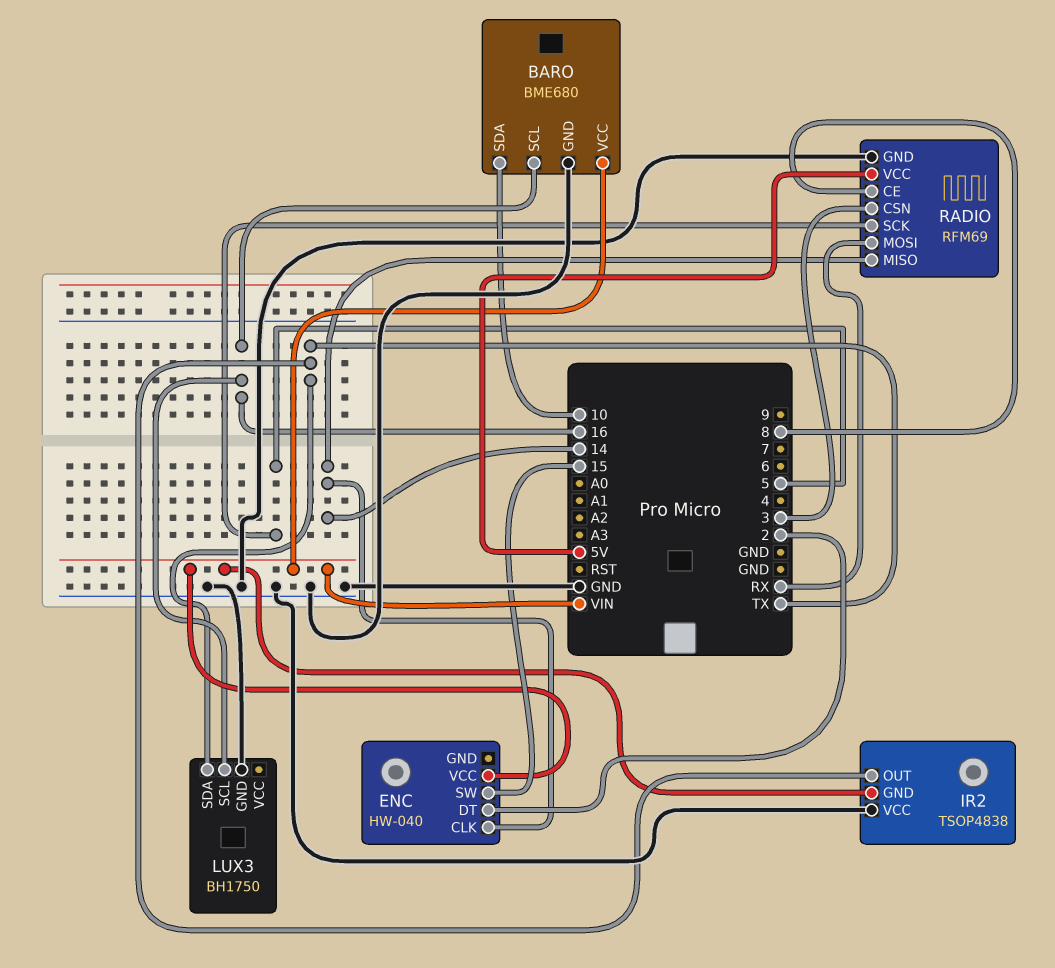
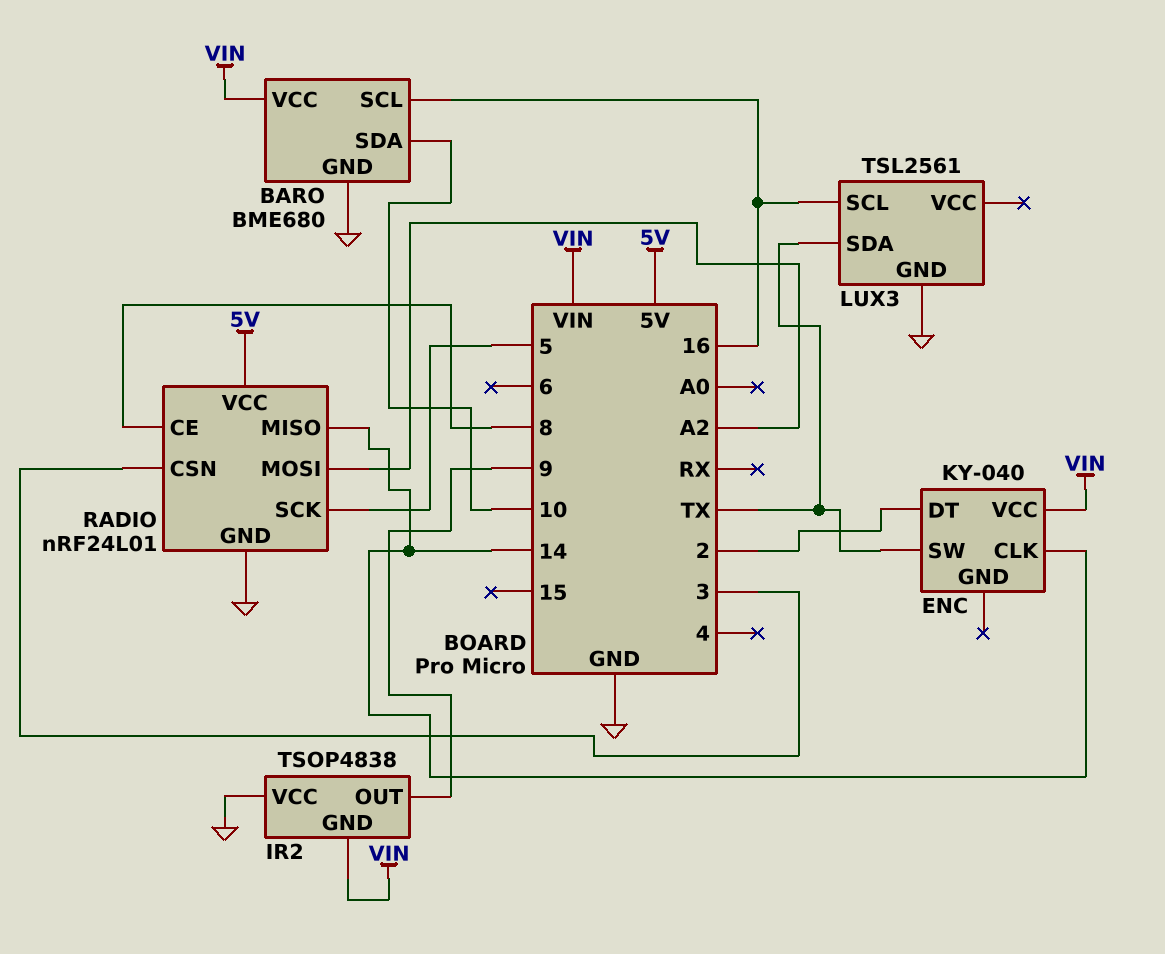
ENC: HW-040 -> KY-040
ENC pin SW: 15 -> TX
IR2 pin OUT: TX -> 9
LUX3: BH1750 -> TSL2561
RADIO: RFM69 -> nRF24L01
RADIO pin MOSI: RX -> A2

